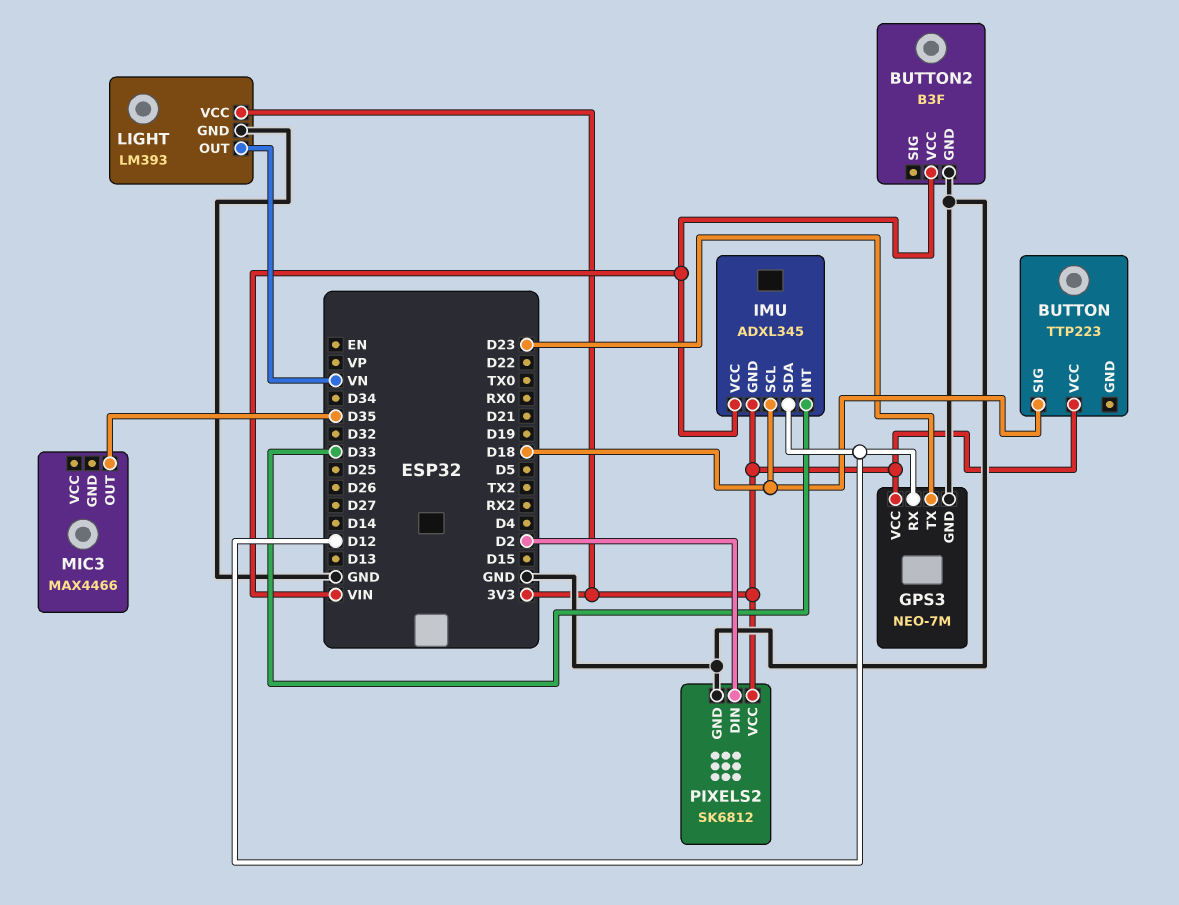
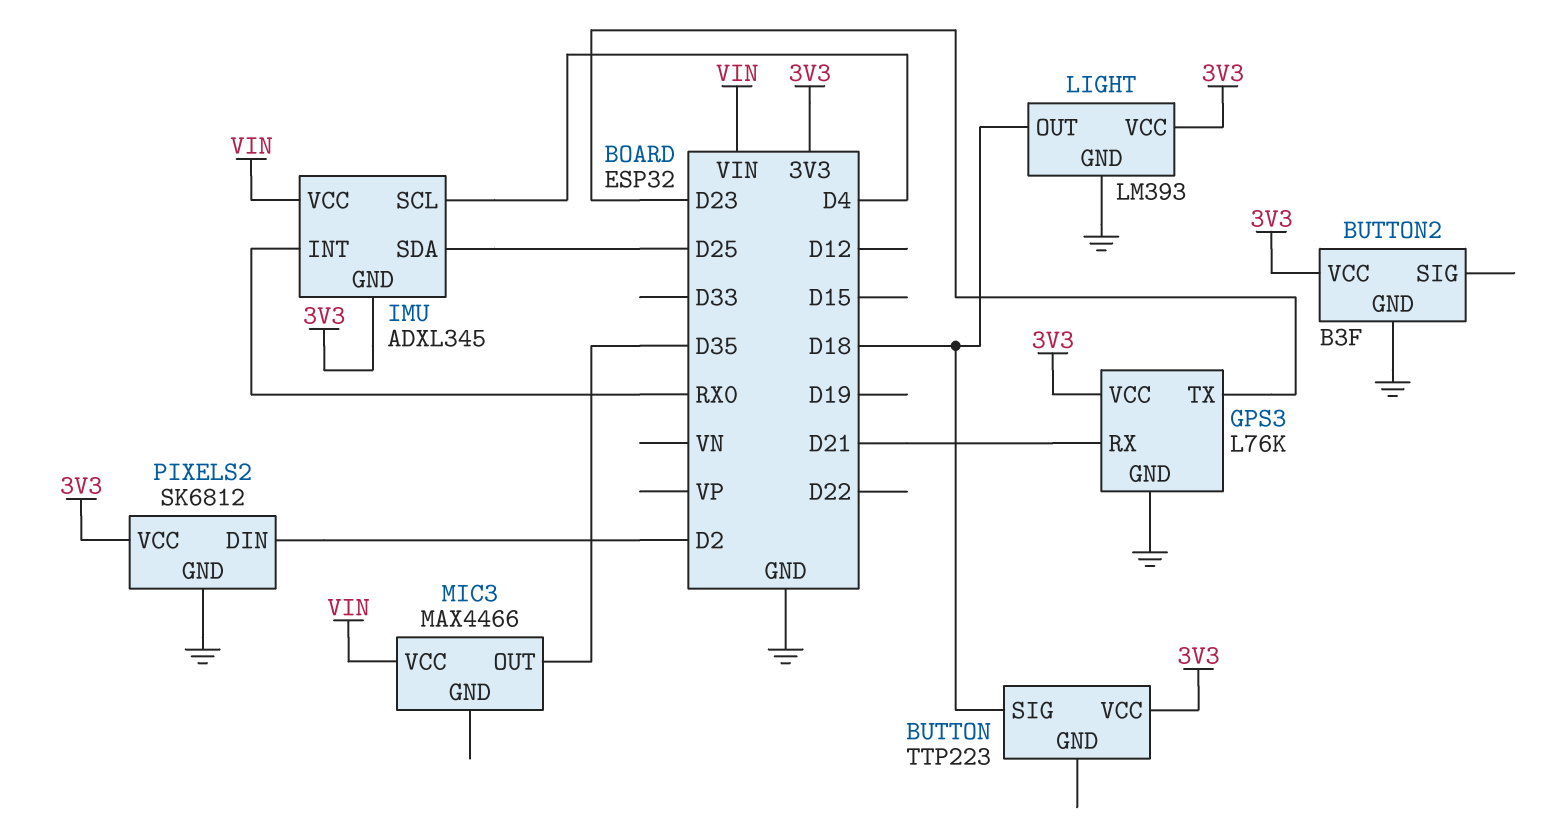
BUTTON2 pin VCC: VIN -> 3V3
GPS3: NEO-7M -> L76K
GPS3 pin RX: D12 -> D21
IMU pin INT: D33 -> RX0
IMU pin SCL: D18 -> D4
IMU pin SDA: D12 -> D25
LIGHT pin OUT: VN -> D18
MIC3 pin VCC: none -> VIN

